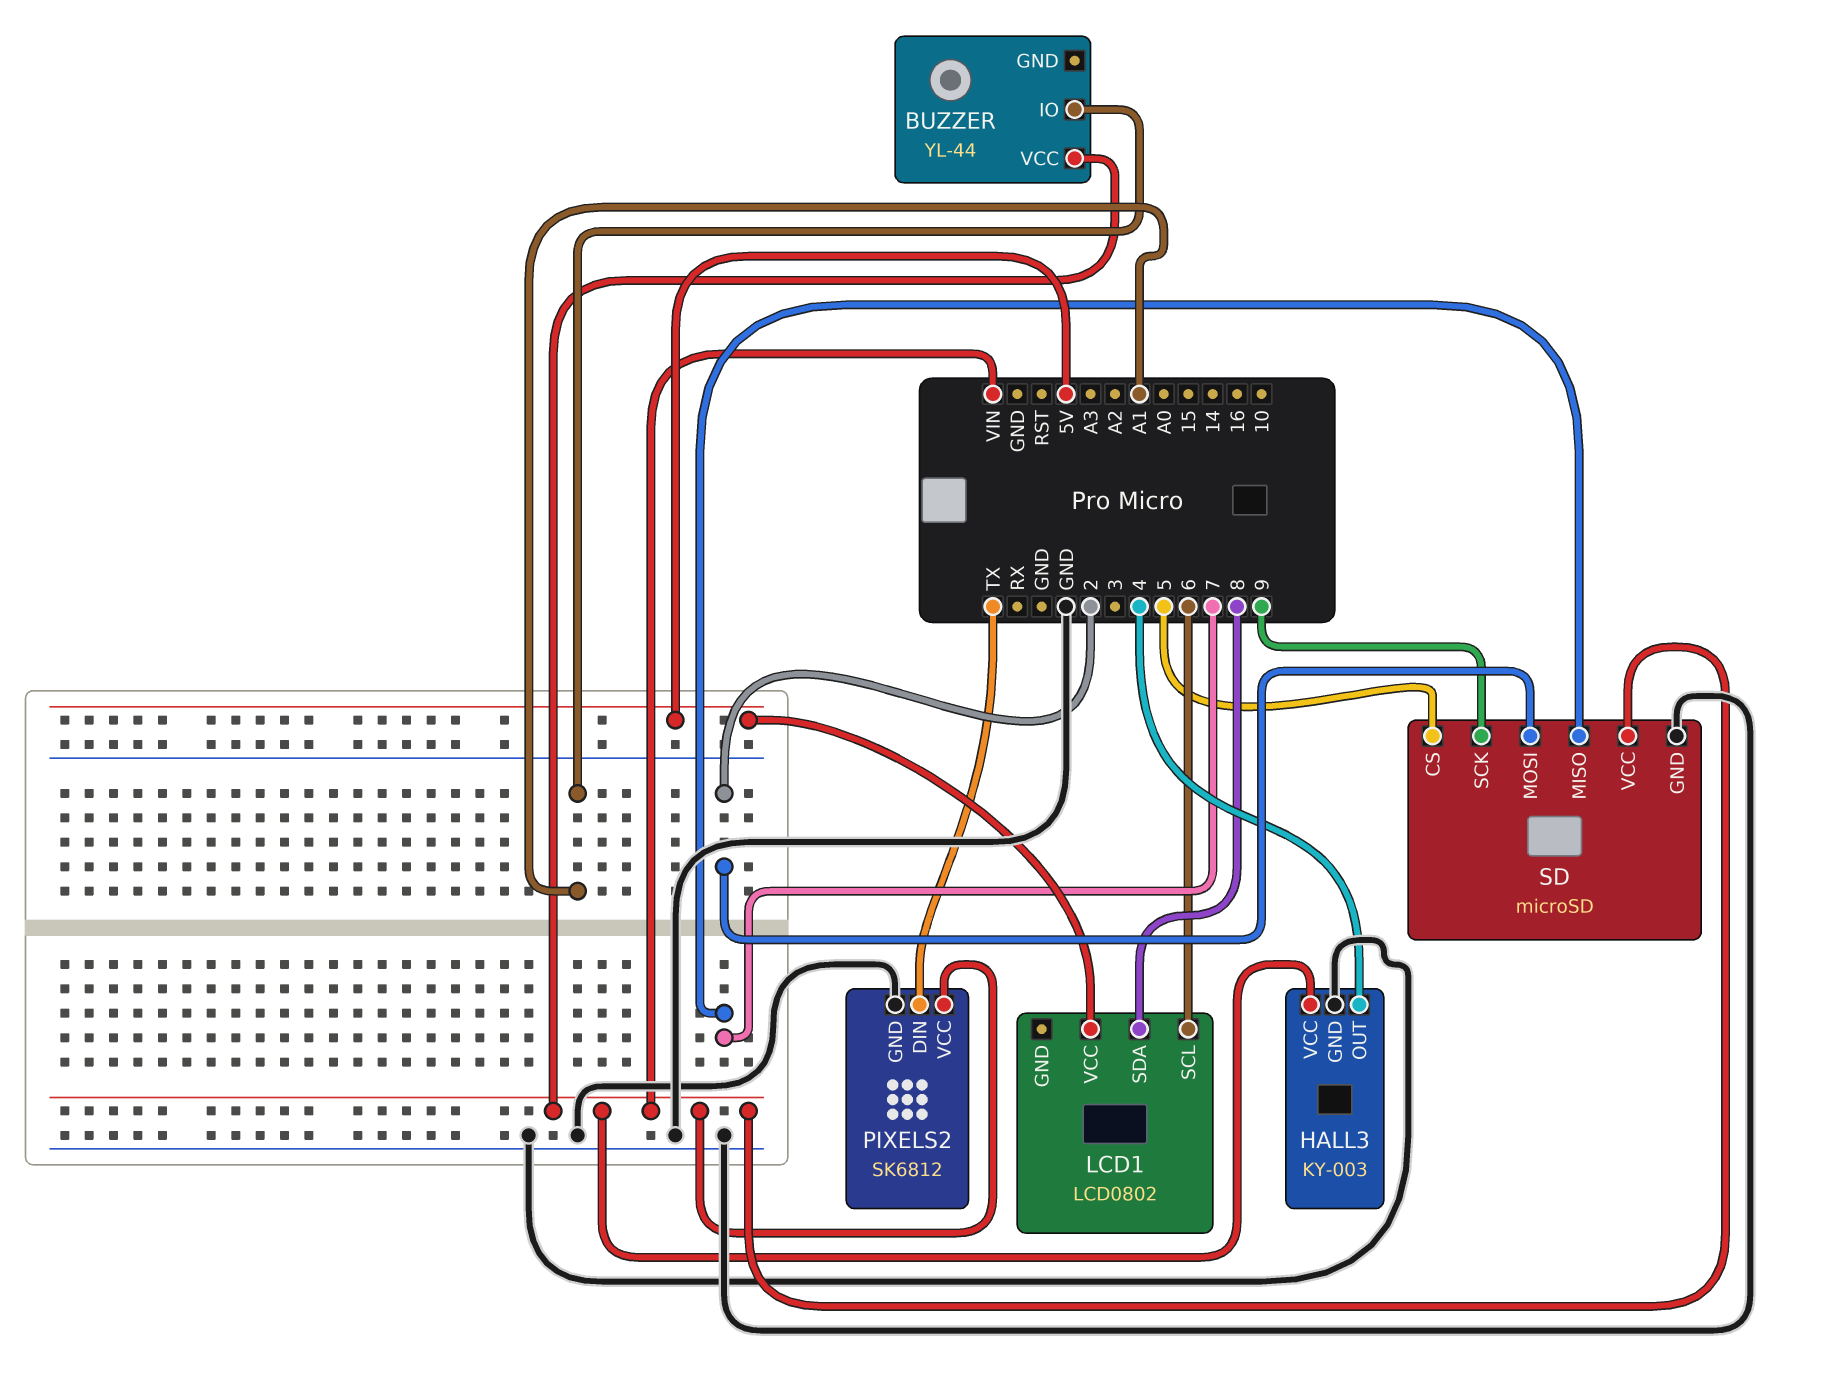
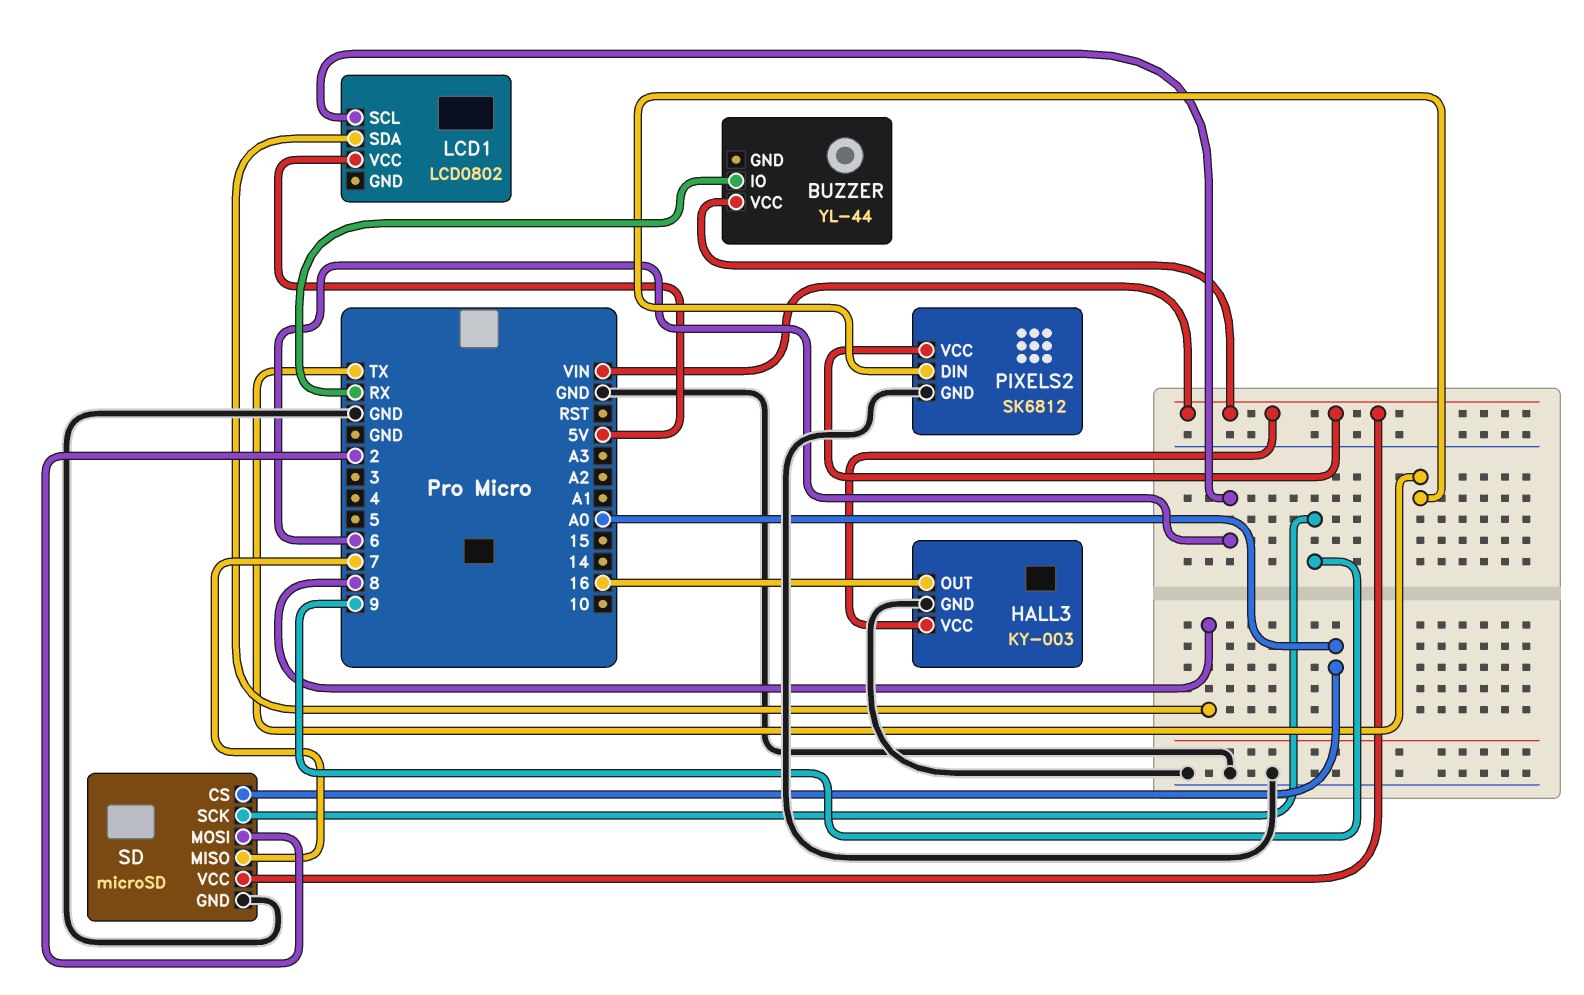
BUZZER pin IO: A1 -> RX
HALL3 pin OUT: 4 -> 16
SD pin CS: 5 -> A0

